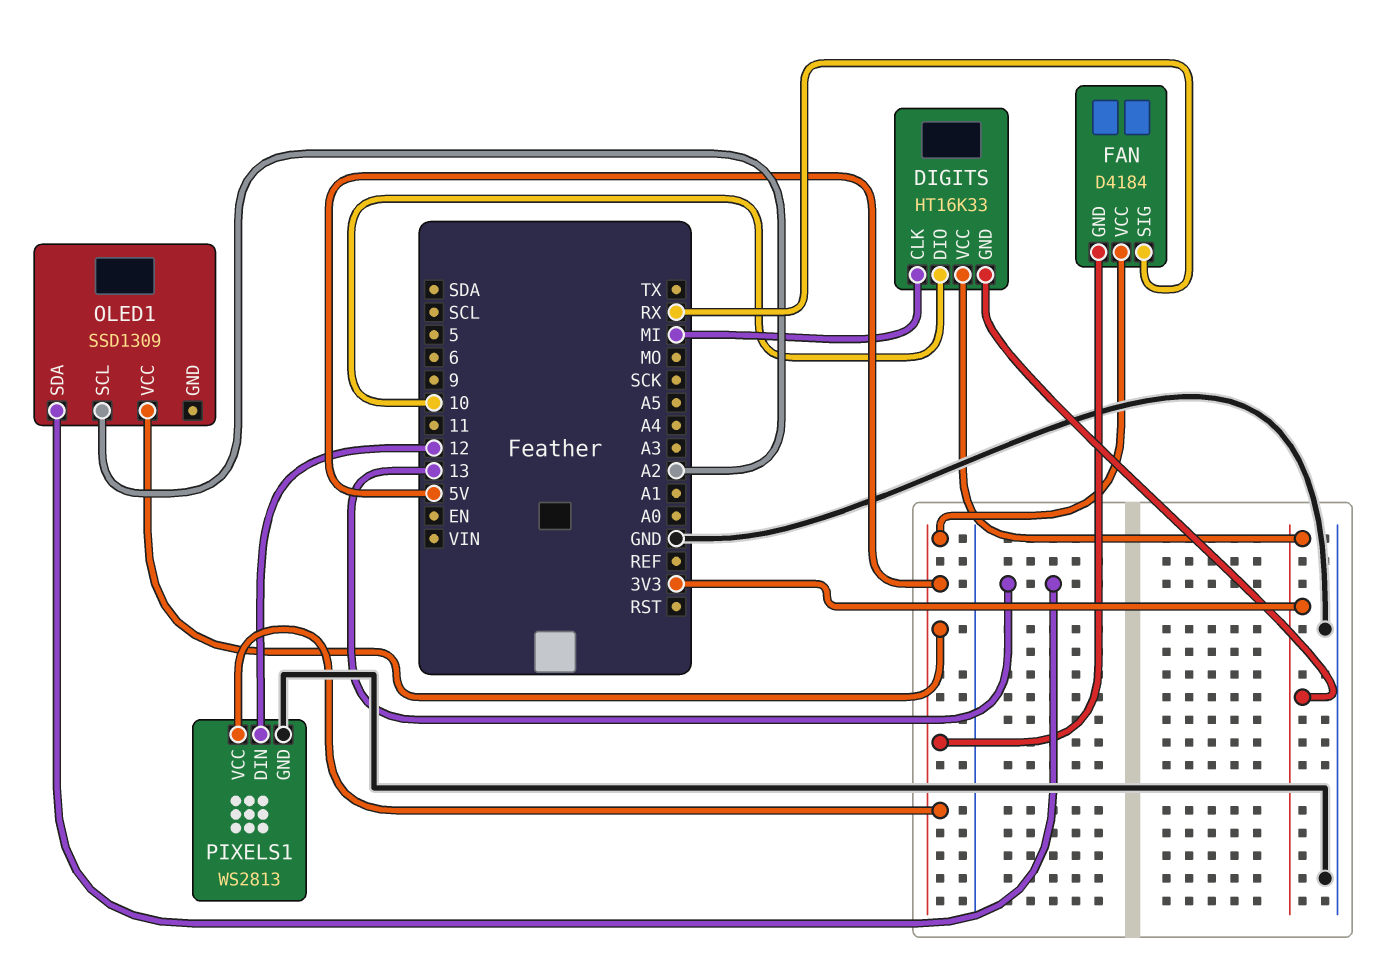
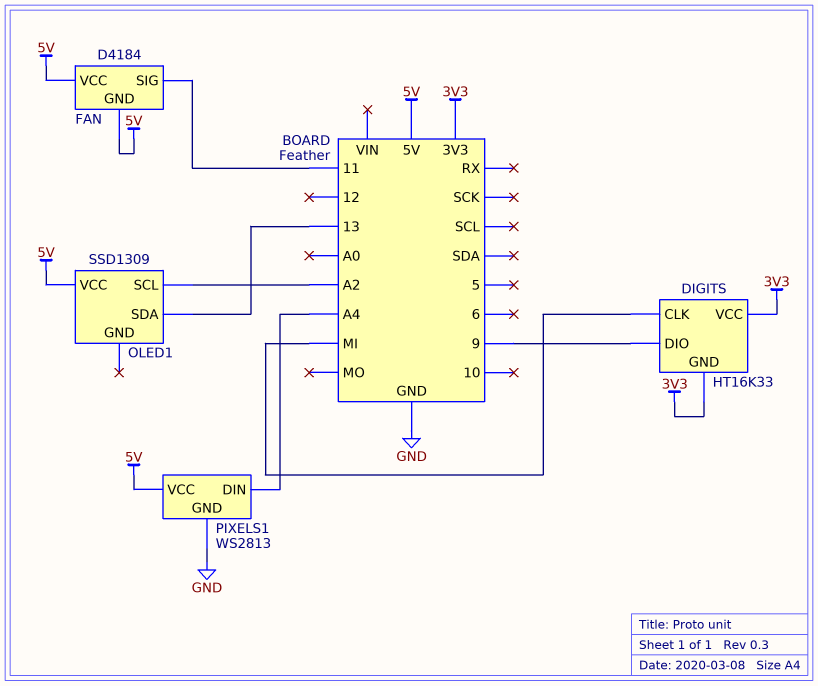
DIGITS pin DIO: 10 -> 9
FAN pin SIG: RX -> 11
PIXELS1 pin DIN: 12 -> A4

